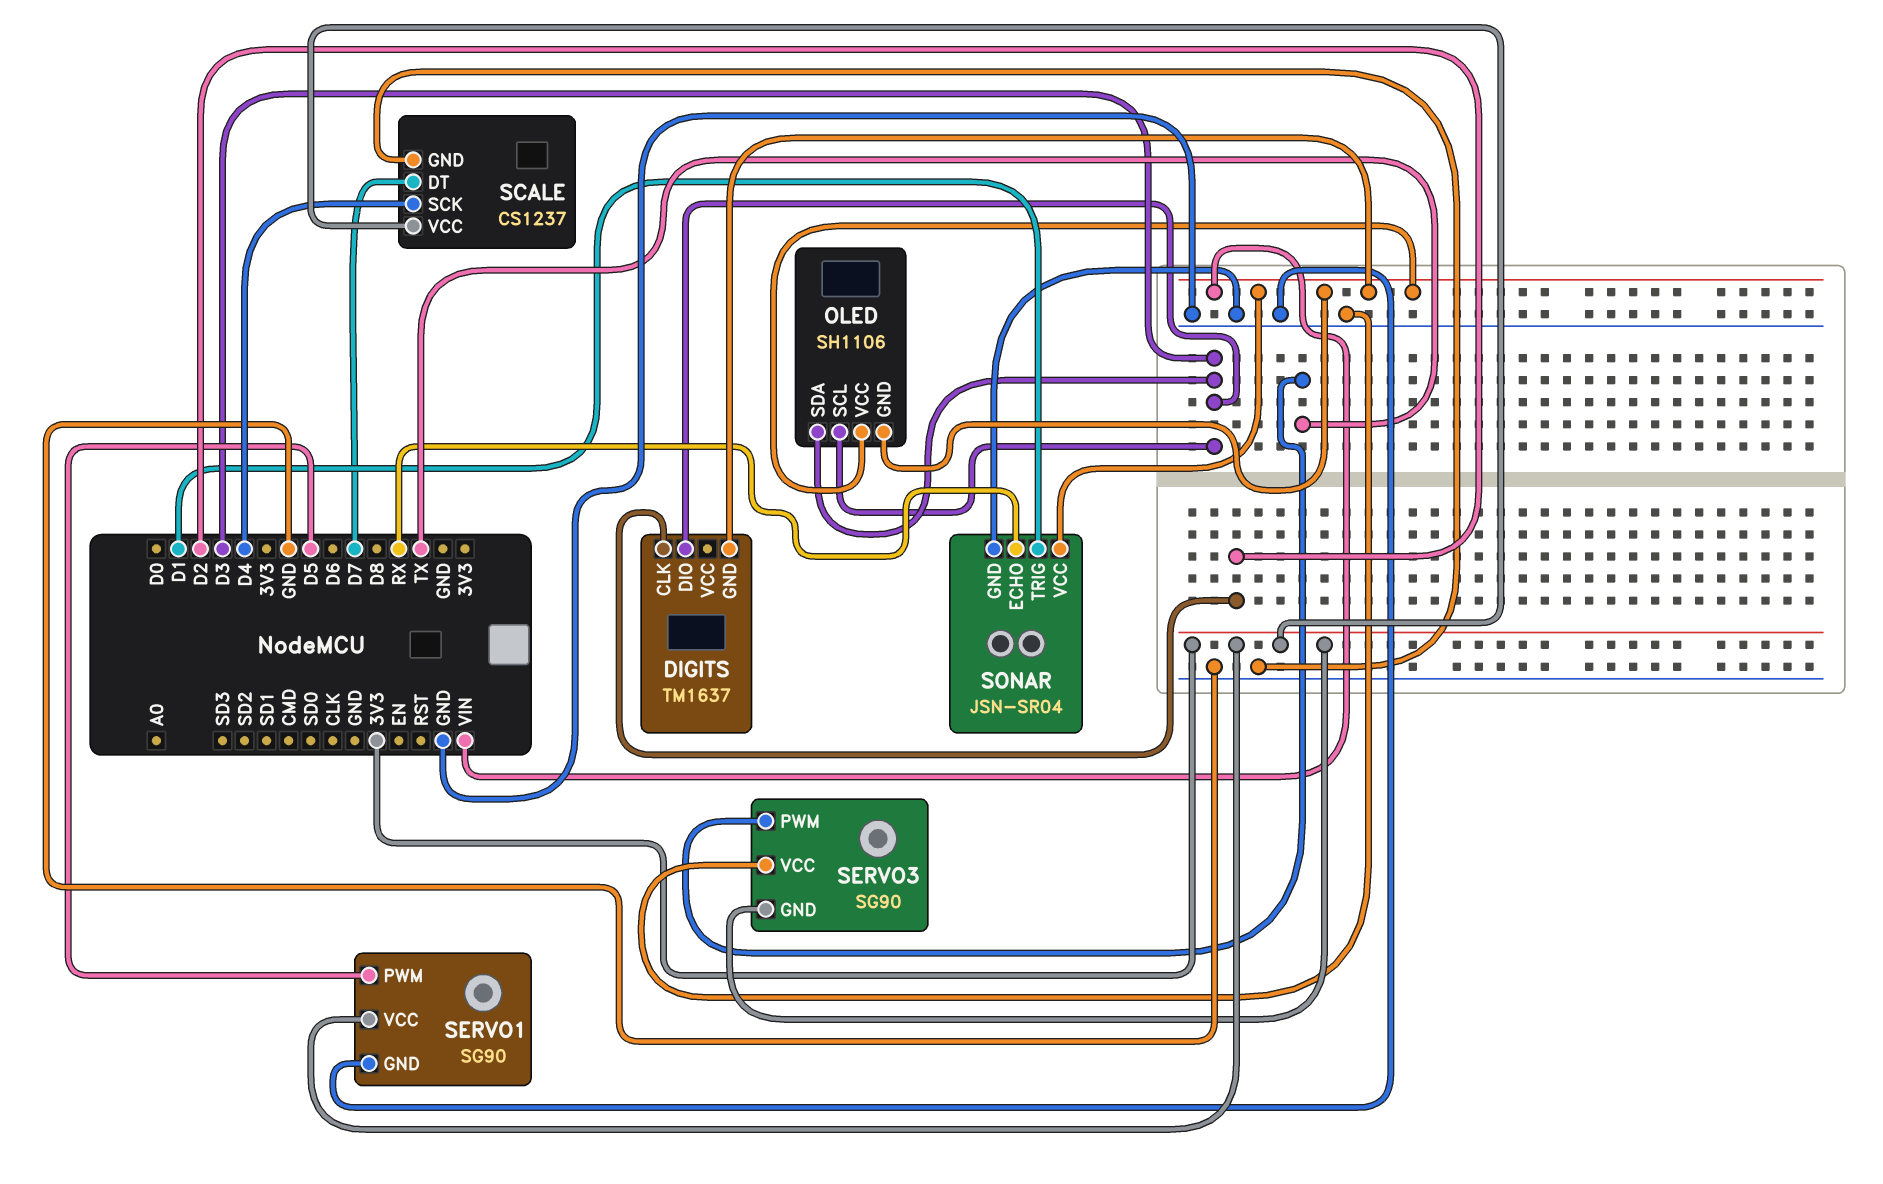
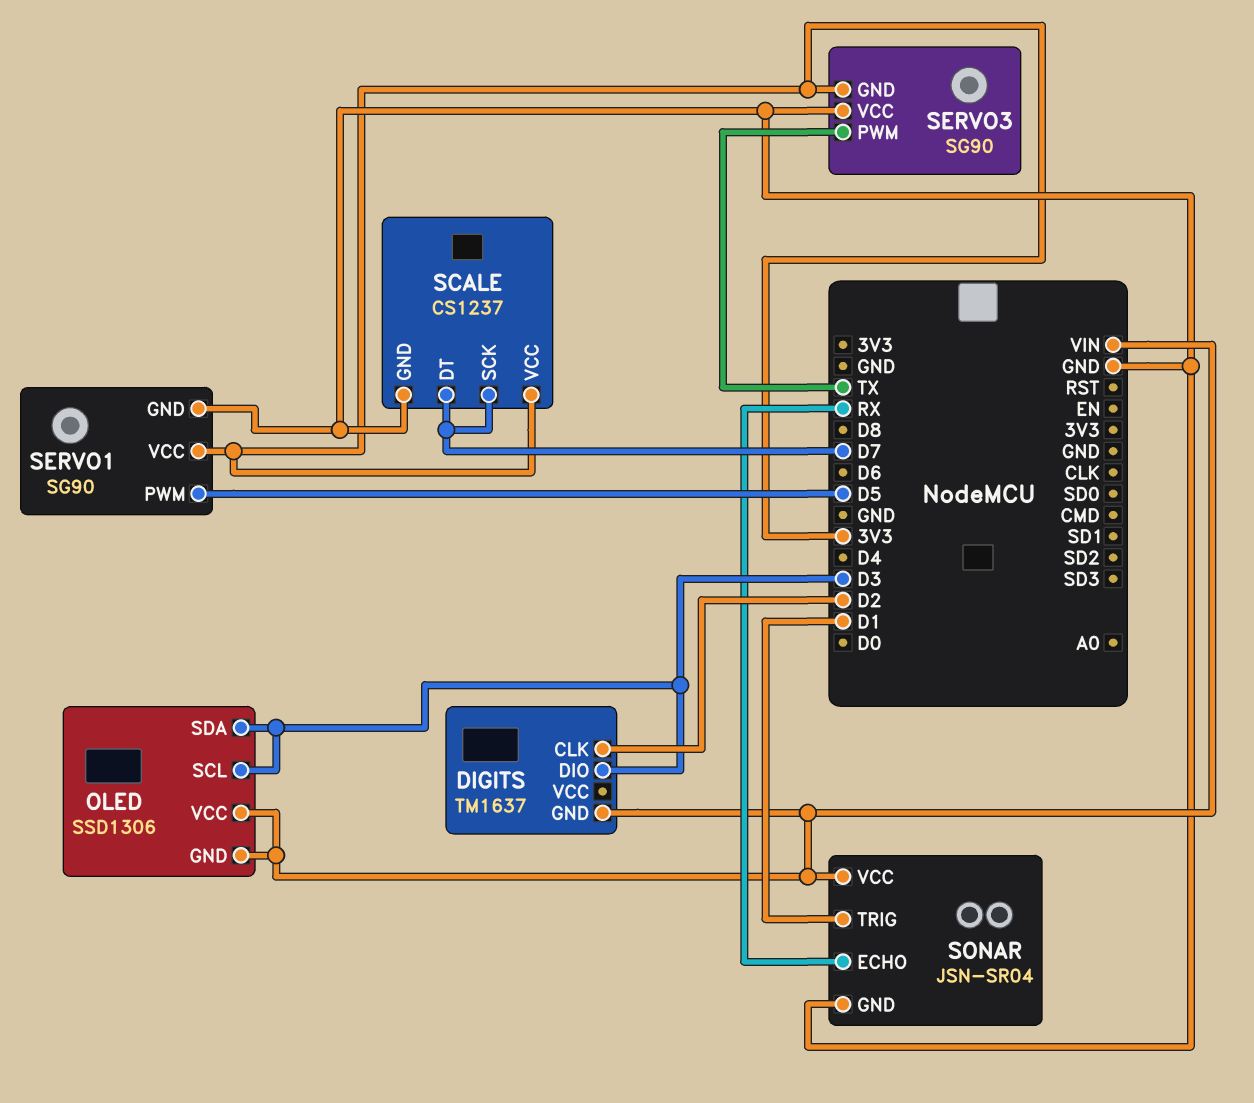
OLED: SH1106 -> SSD1306
SCALE pin SCK: D4 -> D7

